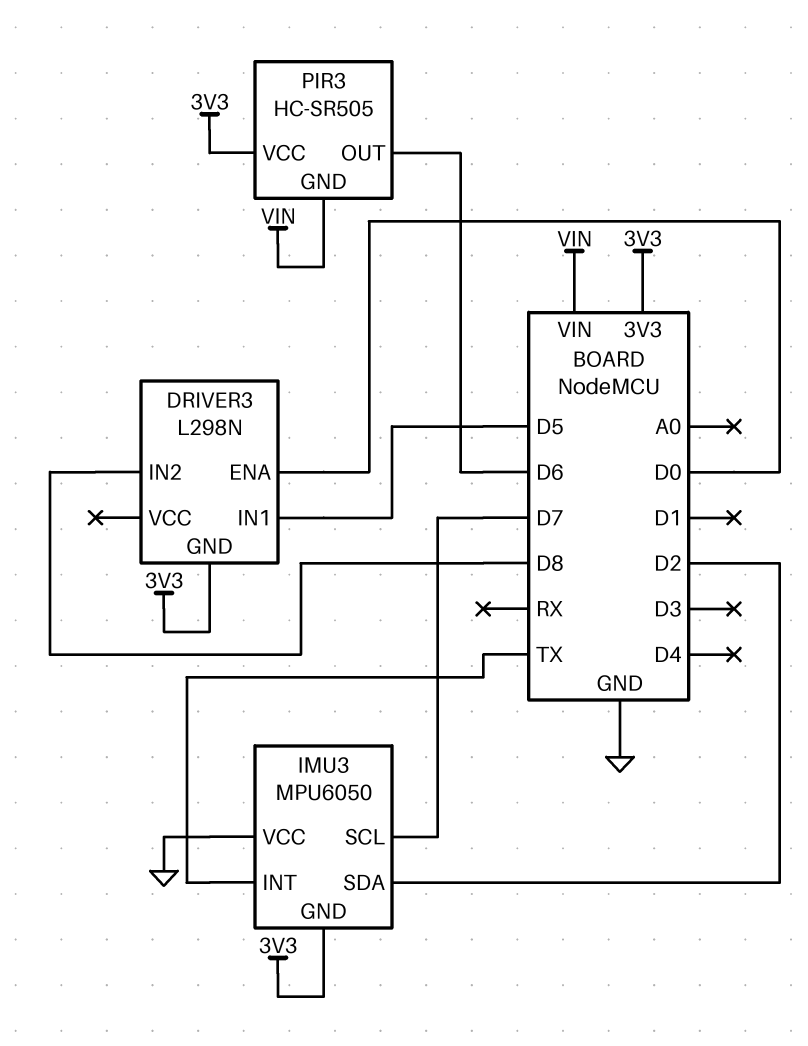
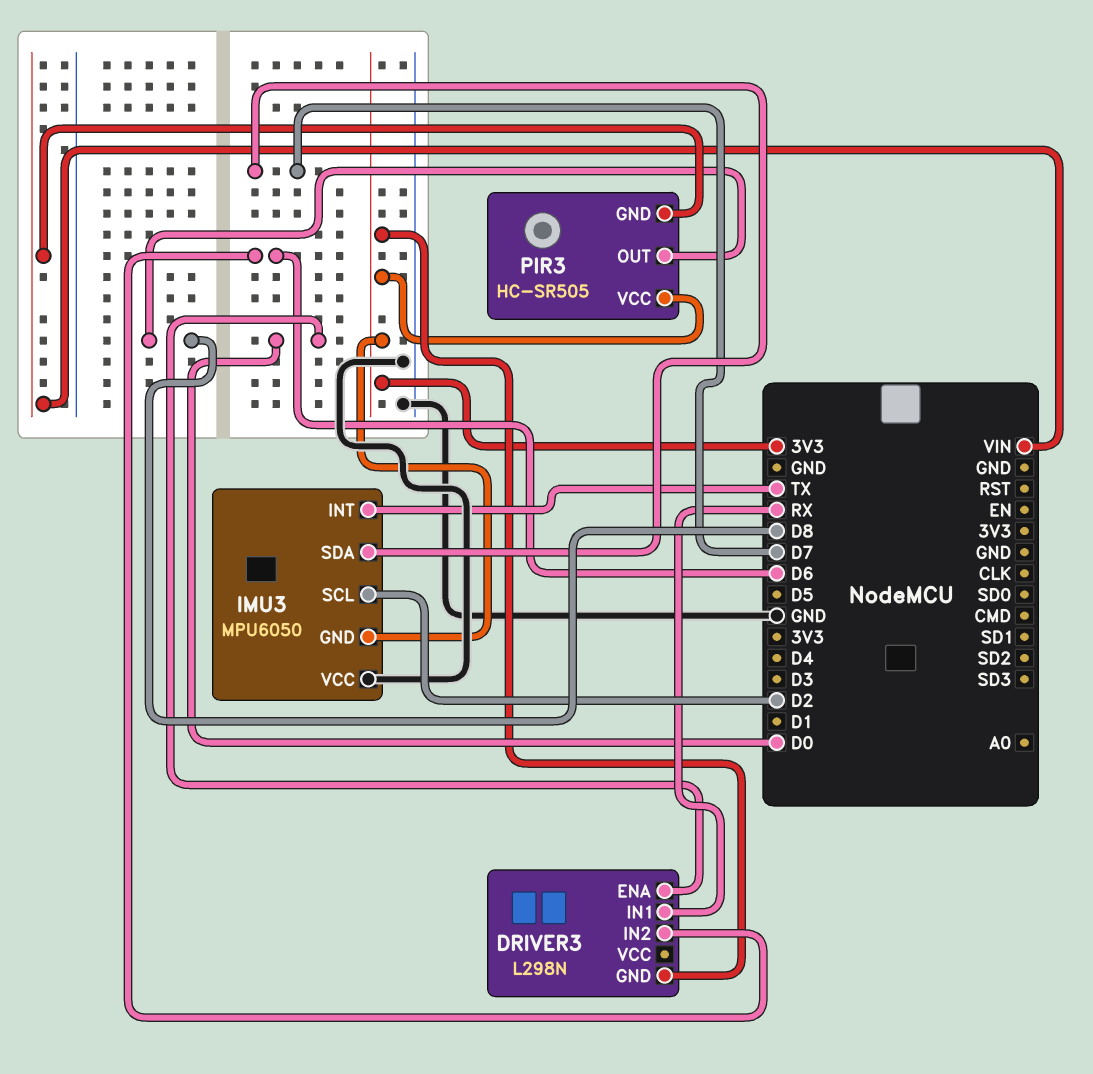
DRIVER3 pin IN1: D5 -> RX
DRIVER3 pin IN2: D8 -> D6
IMU3 pin SCL: D7 -> D2
IMU3 pin SDA: D2 -> D7
PIR3 pin OUT: D6 -> D8

